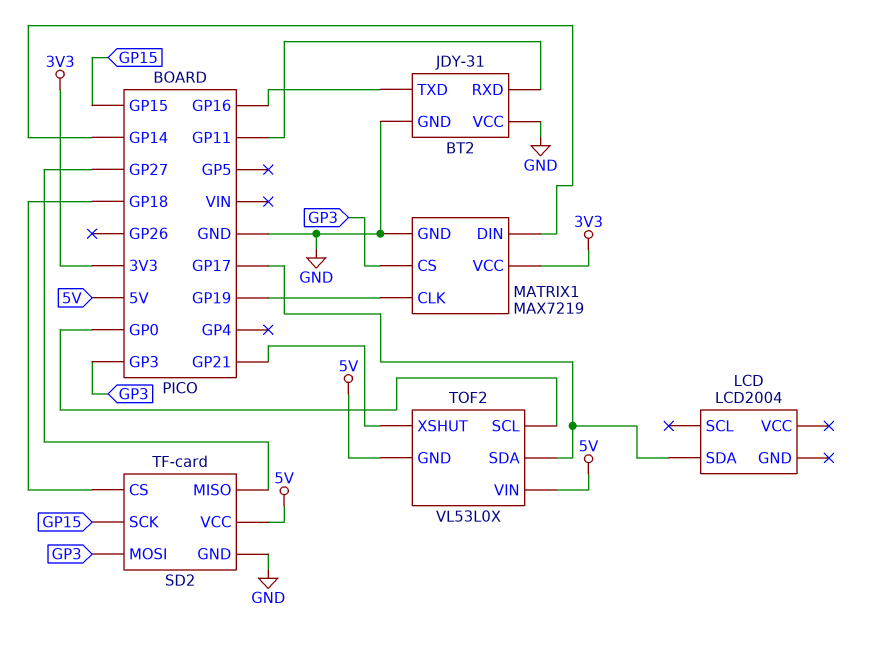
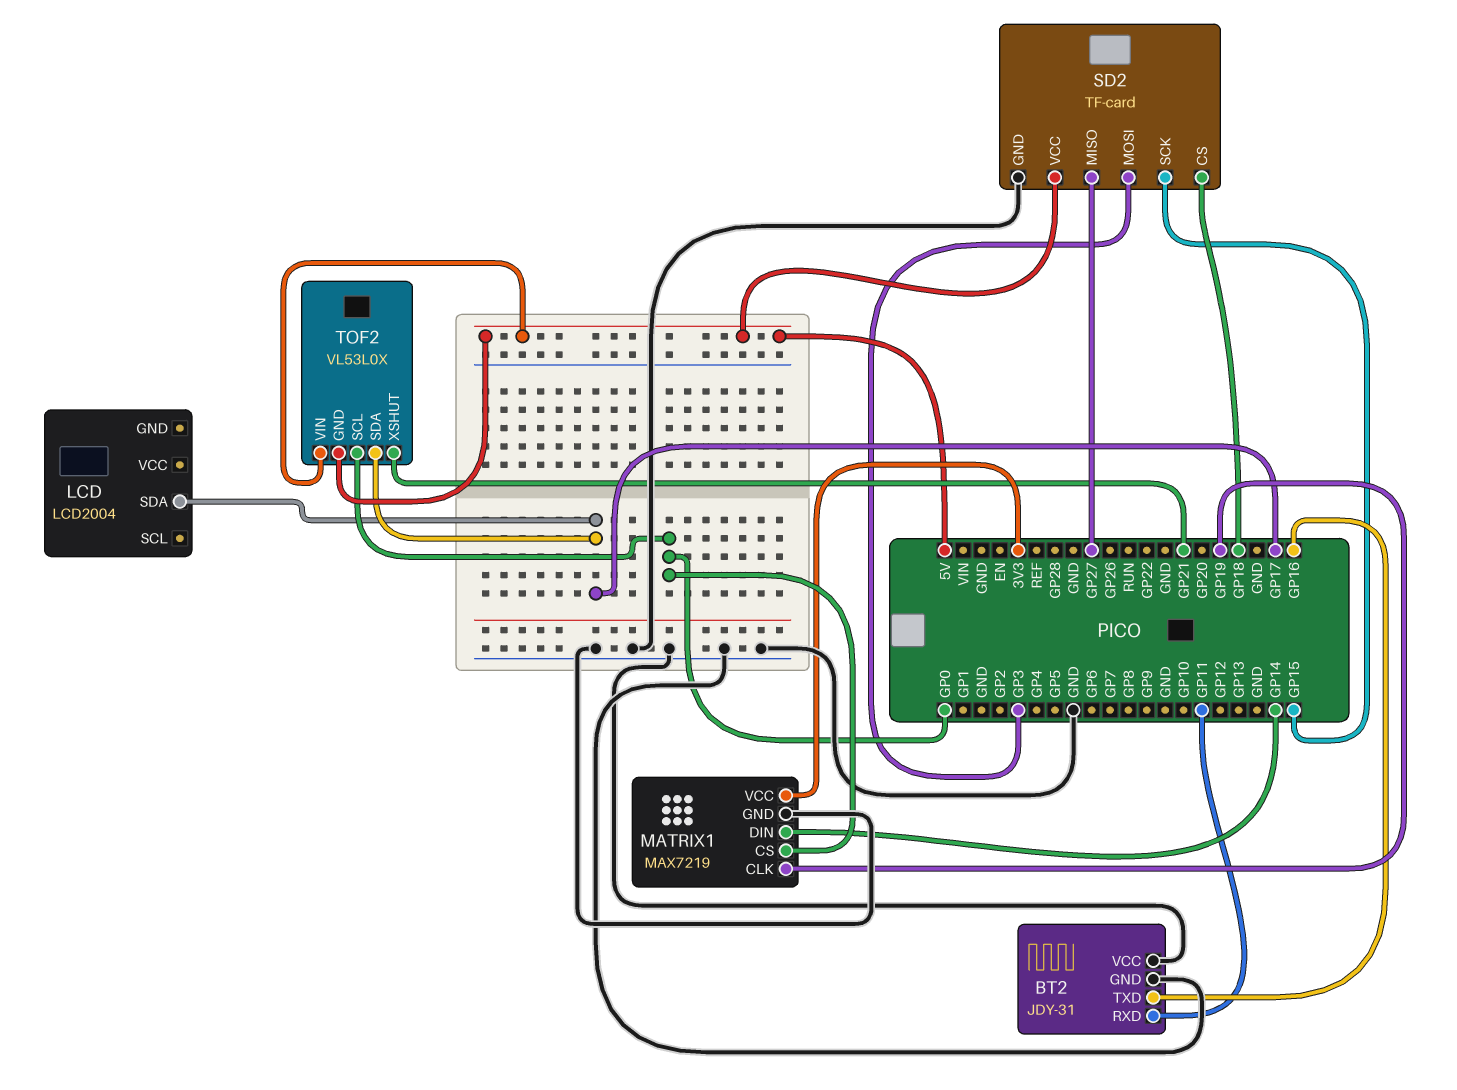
MATRIX1 pin CS: GP3 -> GP0

